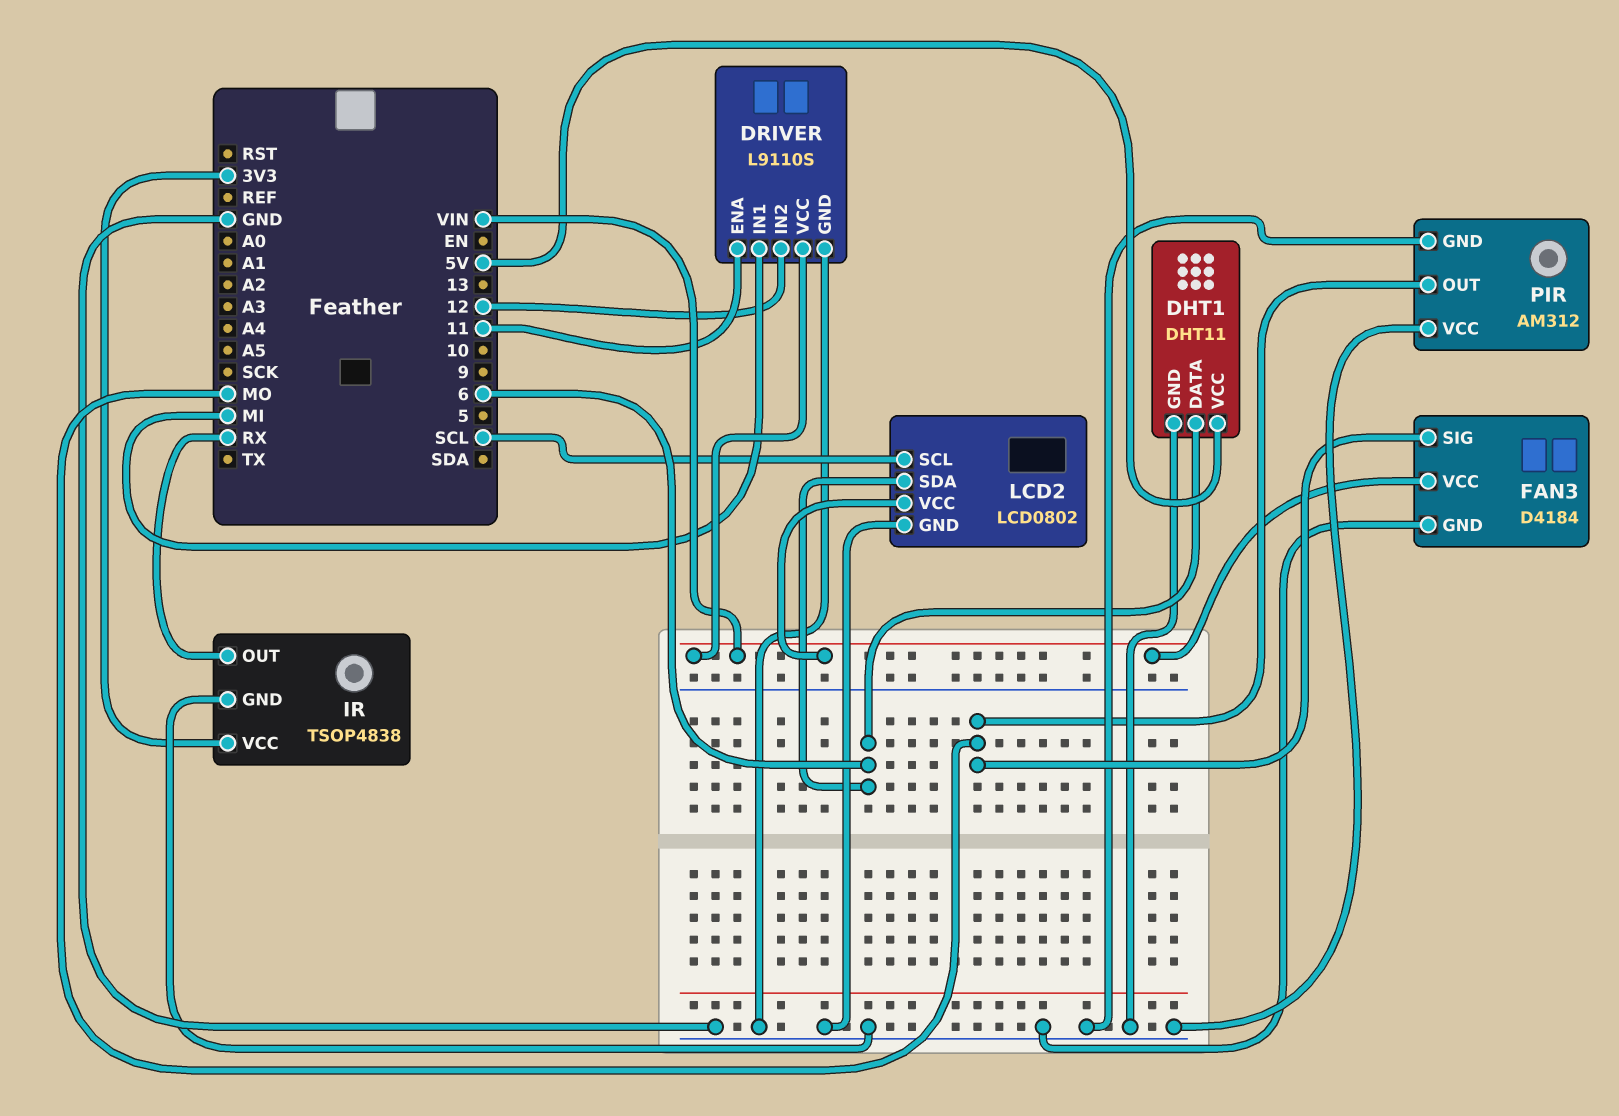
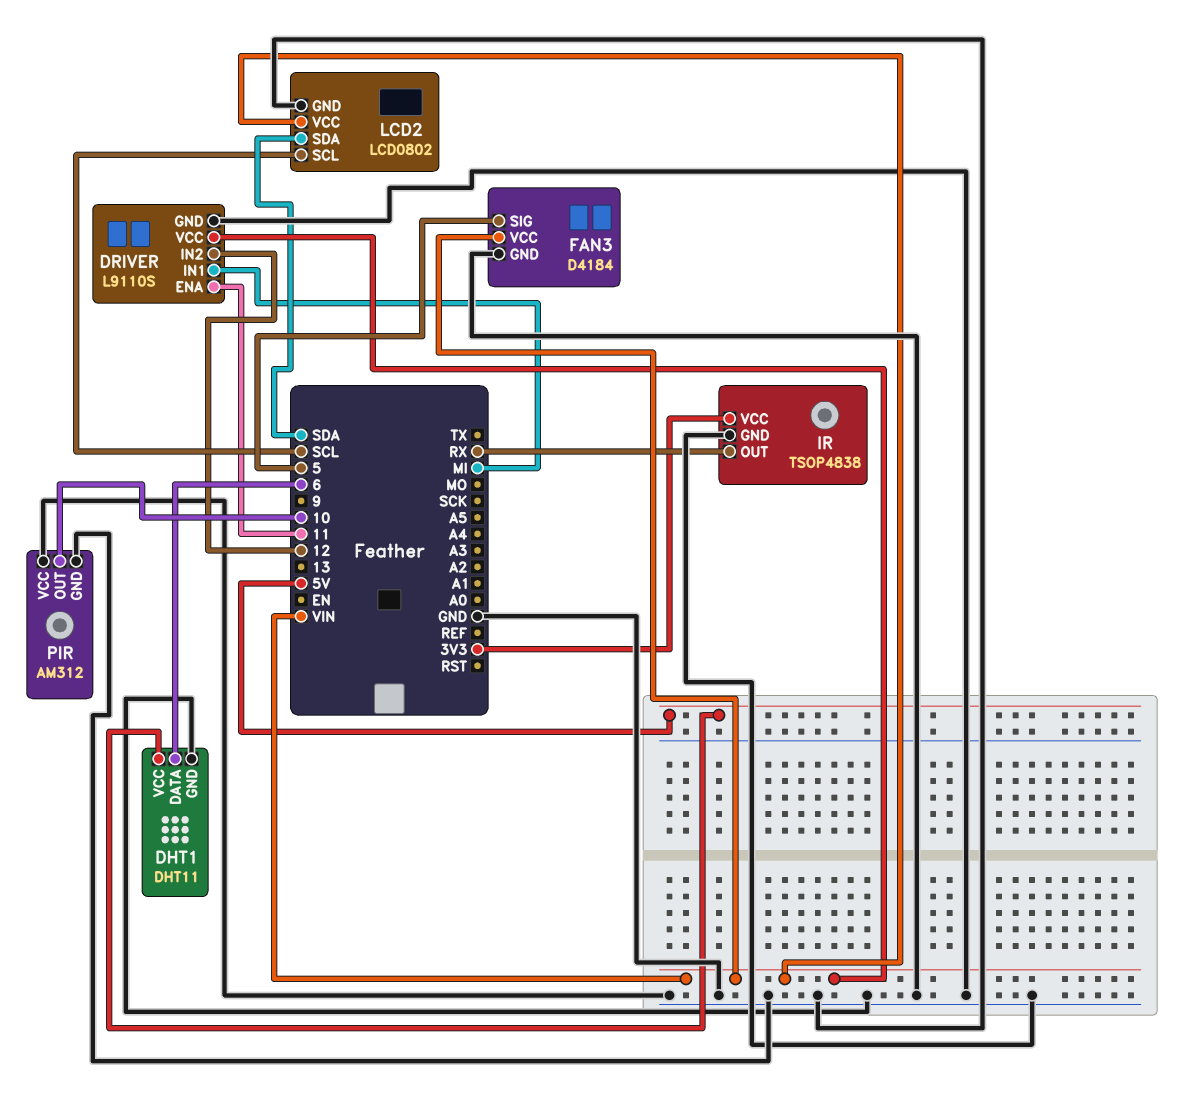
FAN3 pin SIG: MO -> 5
LCD2 pin SDA: 6 -> SDA
PIR pin OUT: MO -> 10

